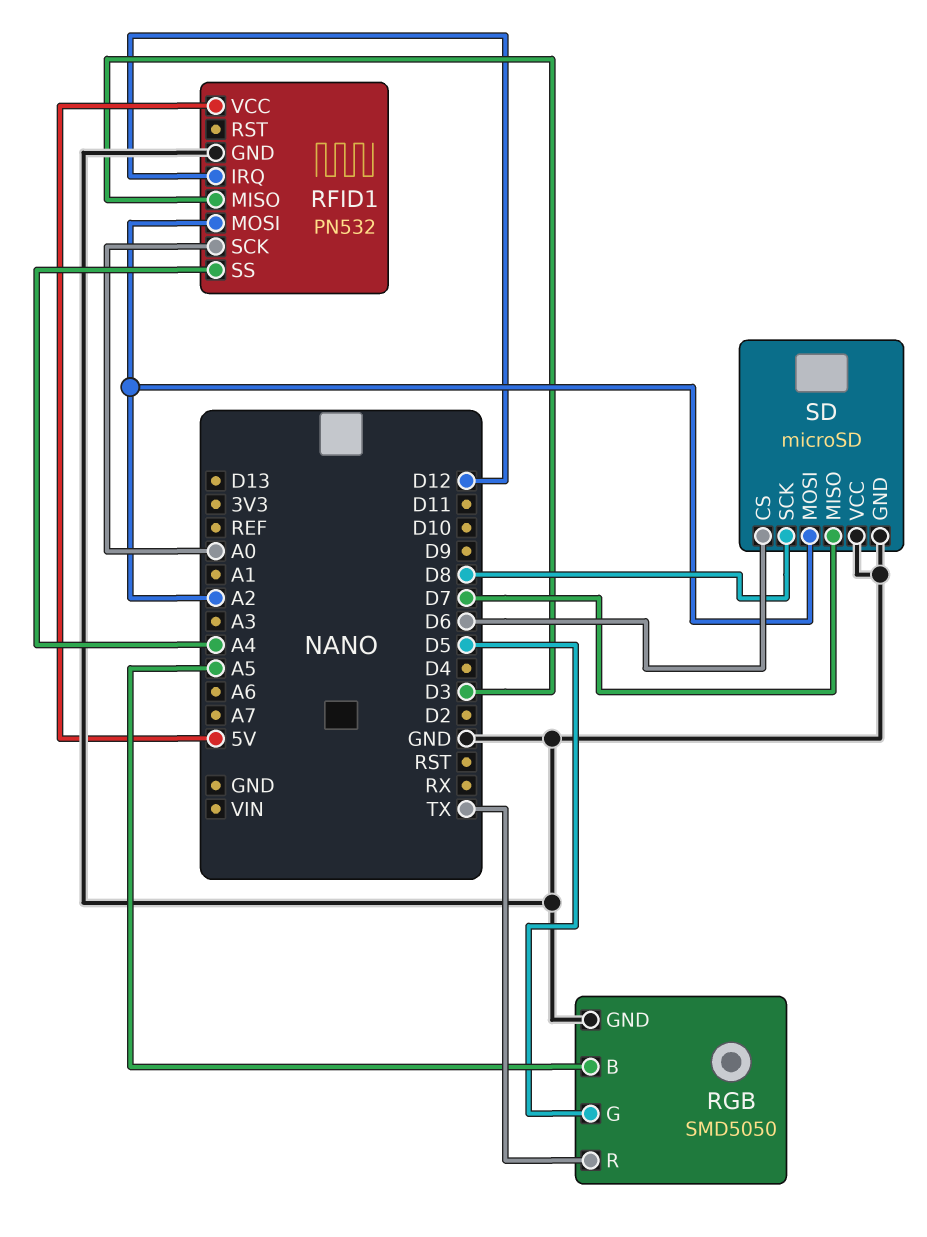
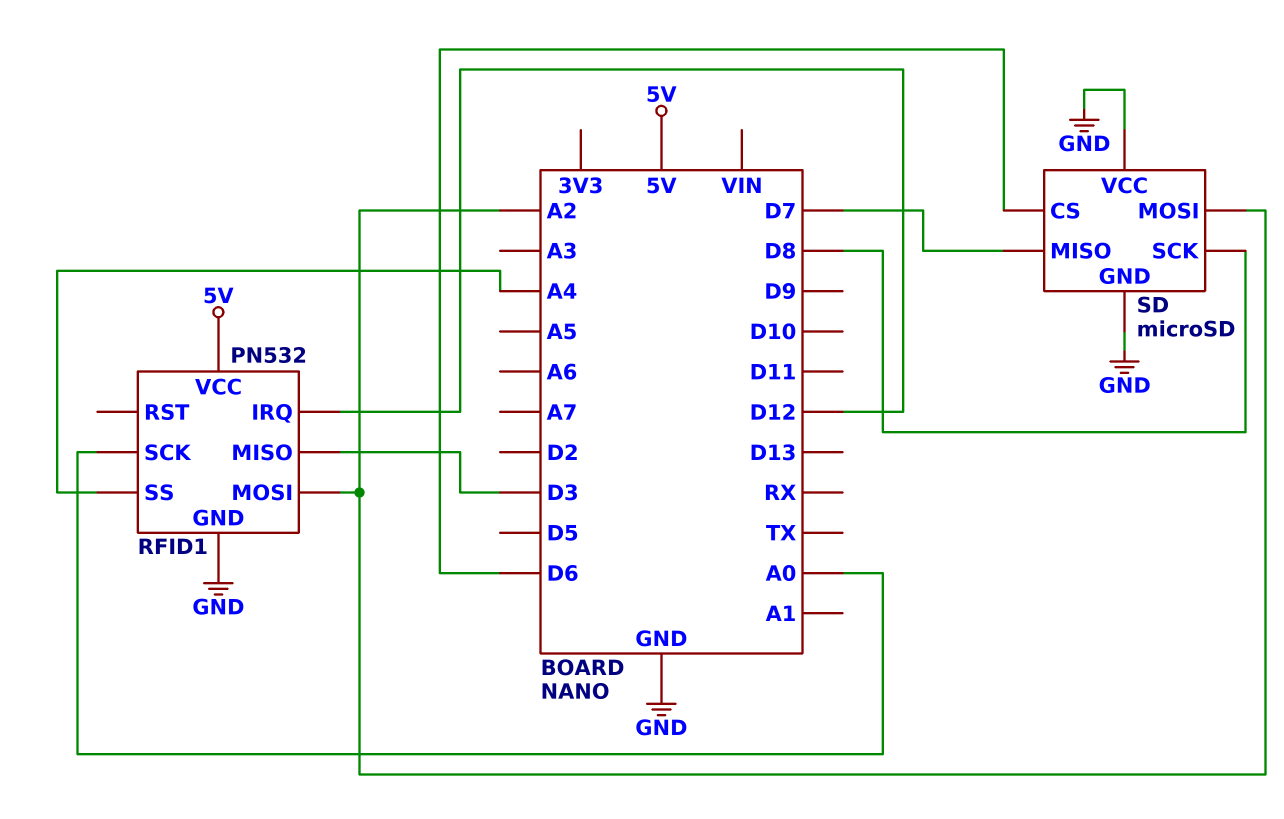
RGB: SMD5050 -> none
RGB pin B: A5 -> none
RGB pin G: D5 -> none
RGB pin GND: GND -> none
RGB pin R: TX -> none

